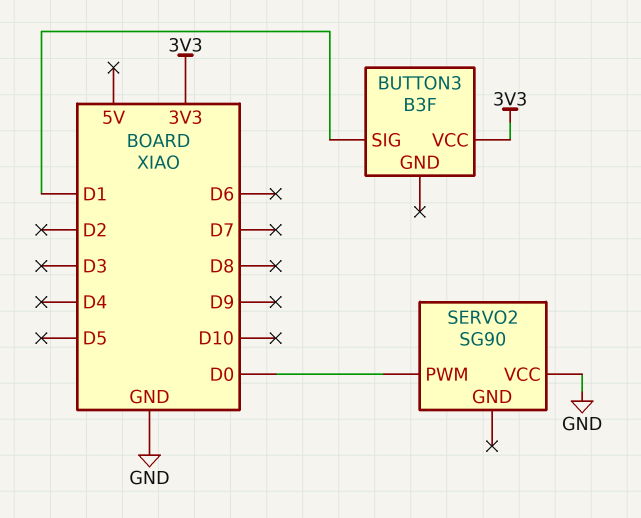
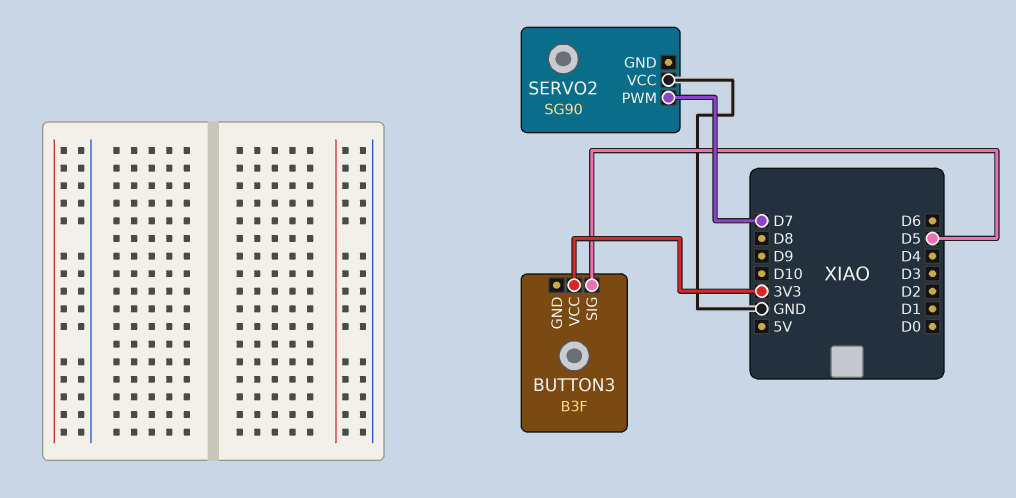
BUTTON3 pin SIG: D1 -> D5
SERVO2 pin PWM: D0 -> D7

